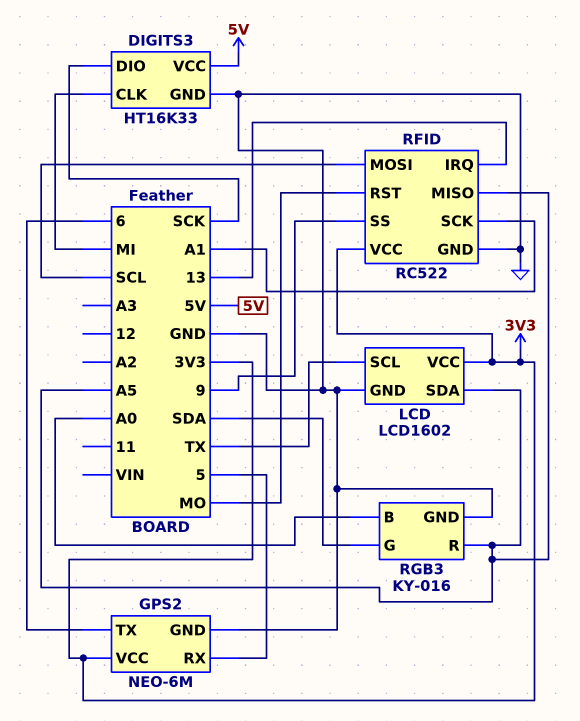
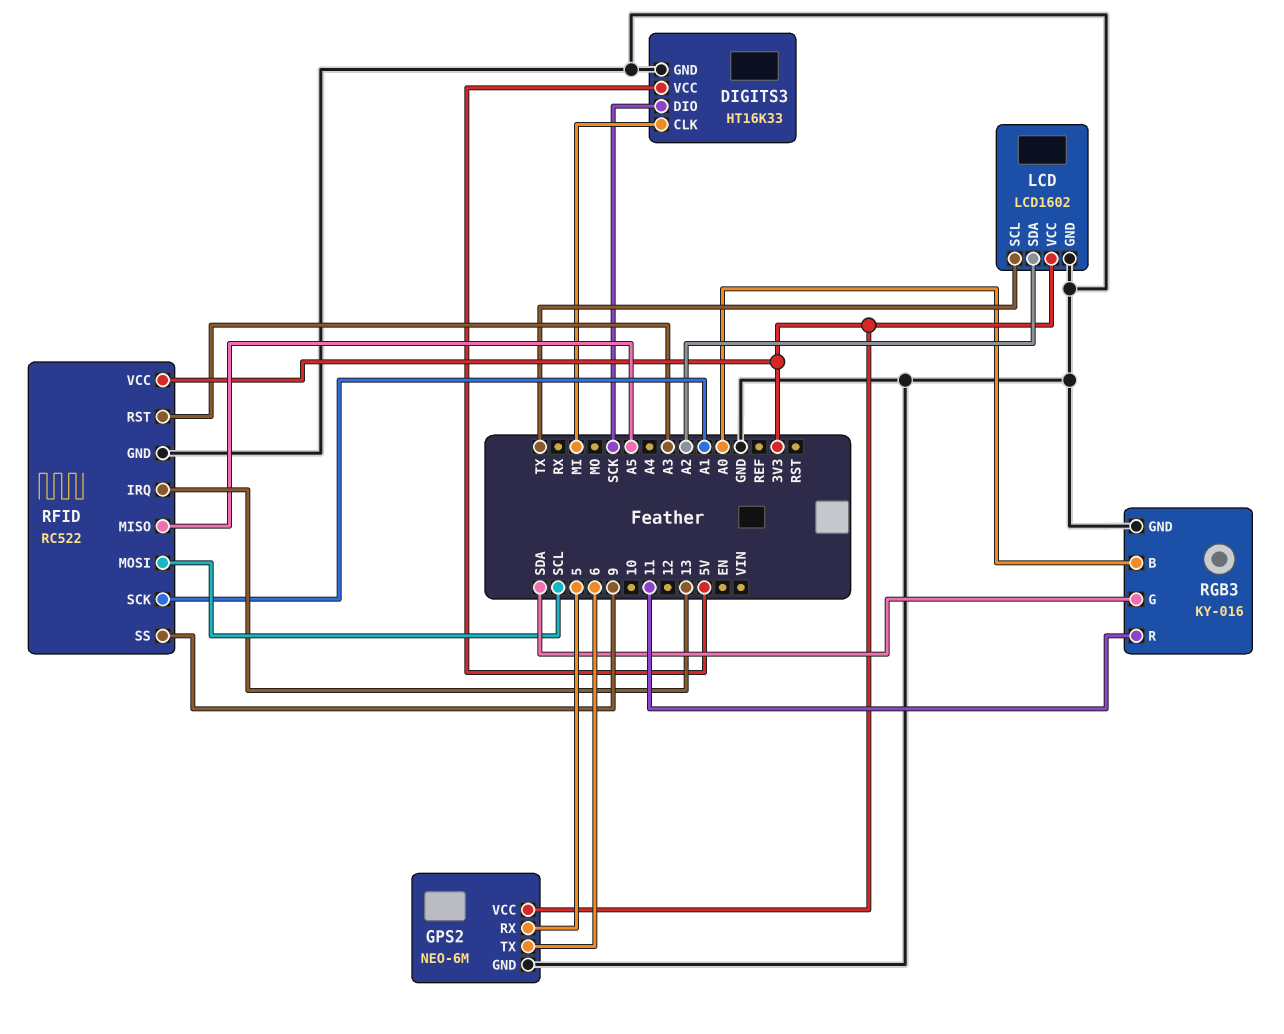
LCD pin SDA: A5 -> A2
RFID pin RST: MO -> A3
RGB3 pin R: A5 -> 11

